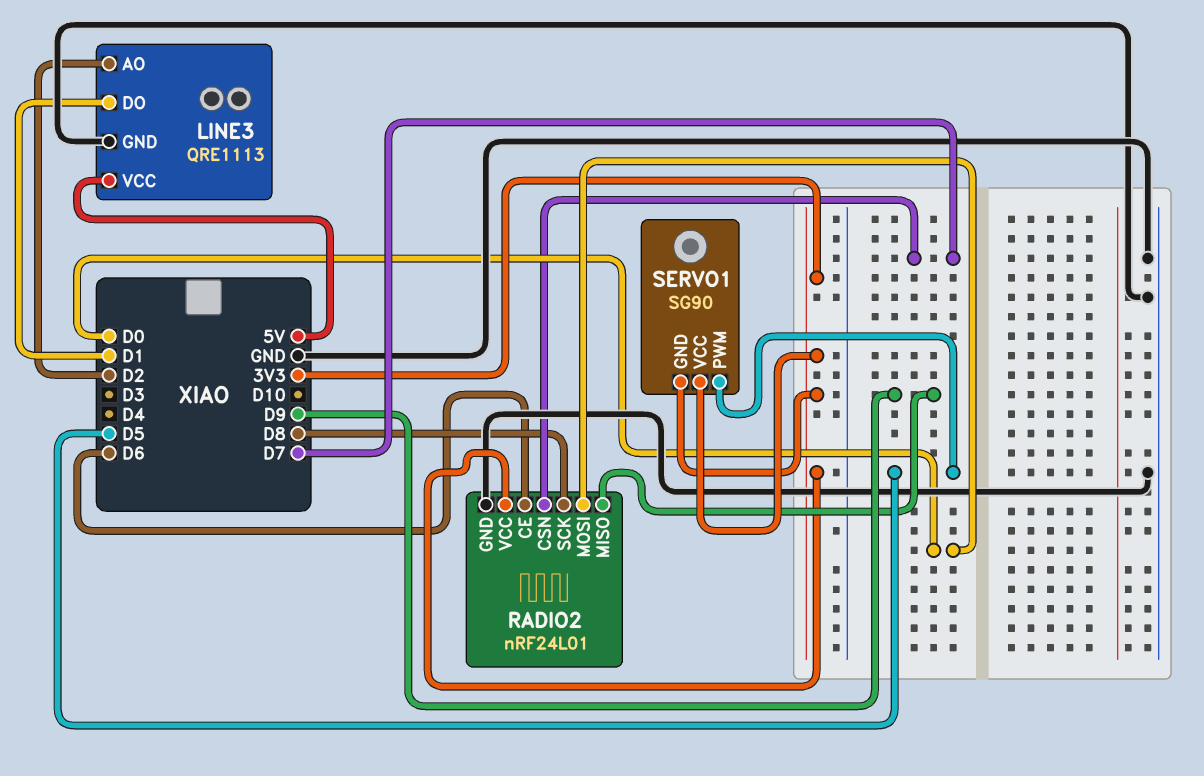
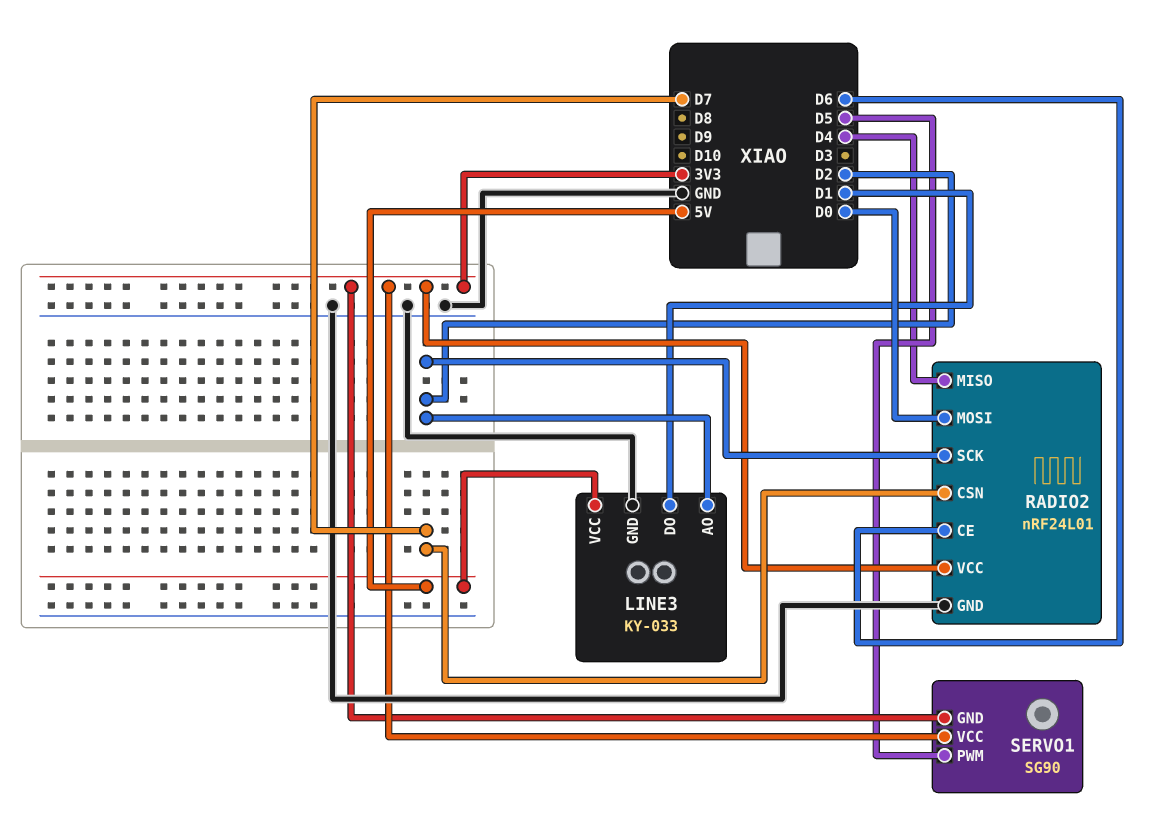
LINE3: QRE1113 -> KY-033
RADIO2 pin MISO: D9 -> D4
RADIO2 pin SCK: D8 -> D2

